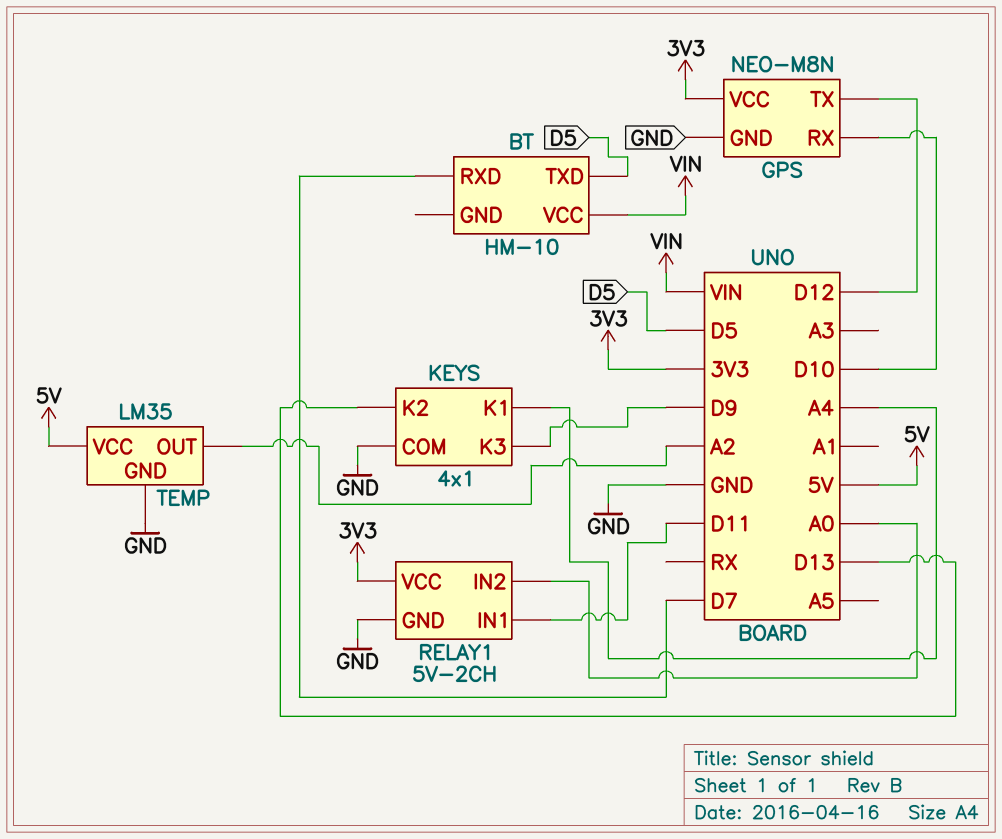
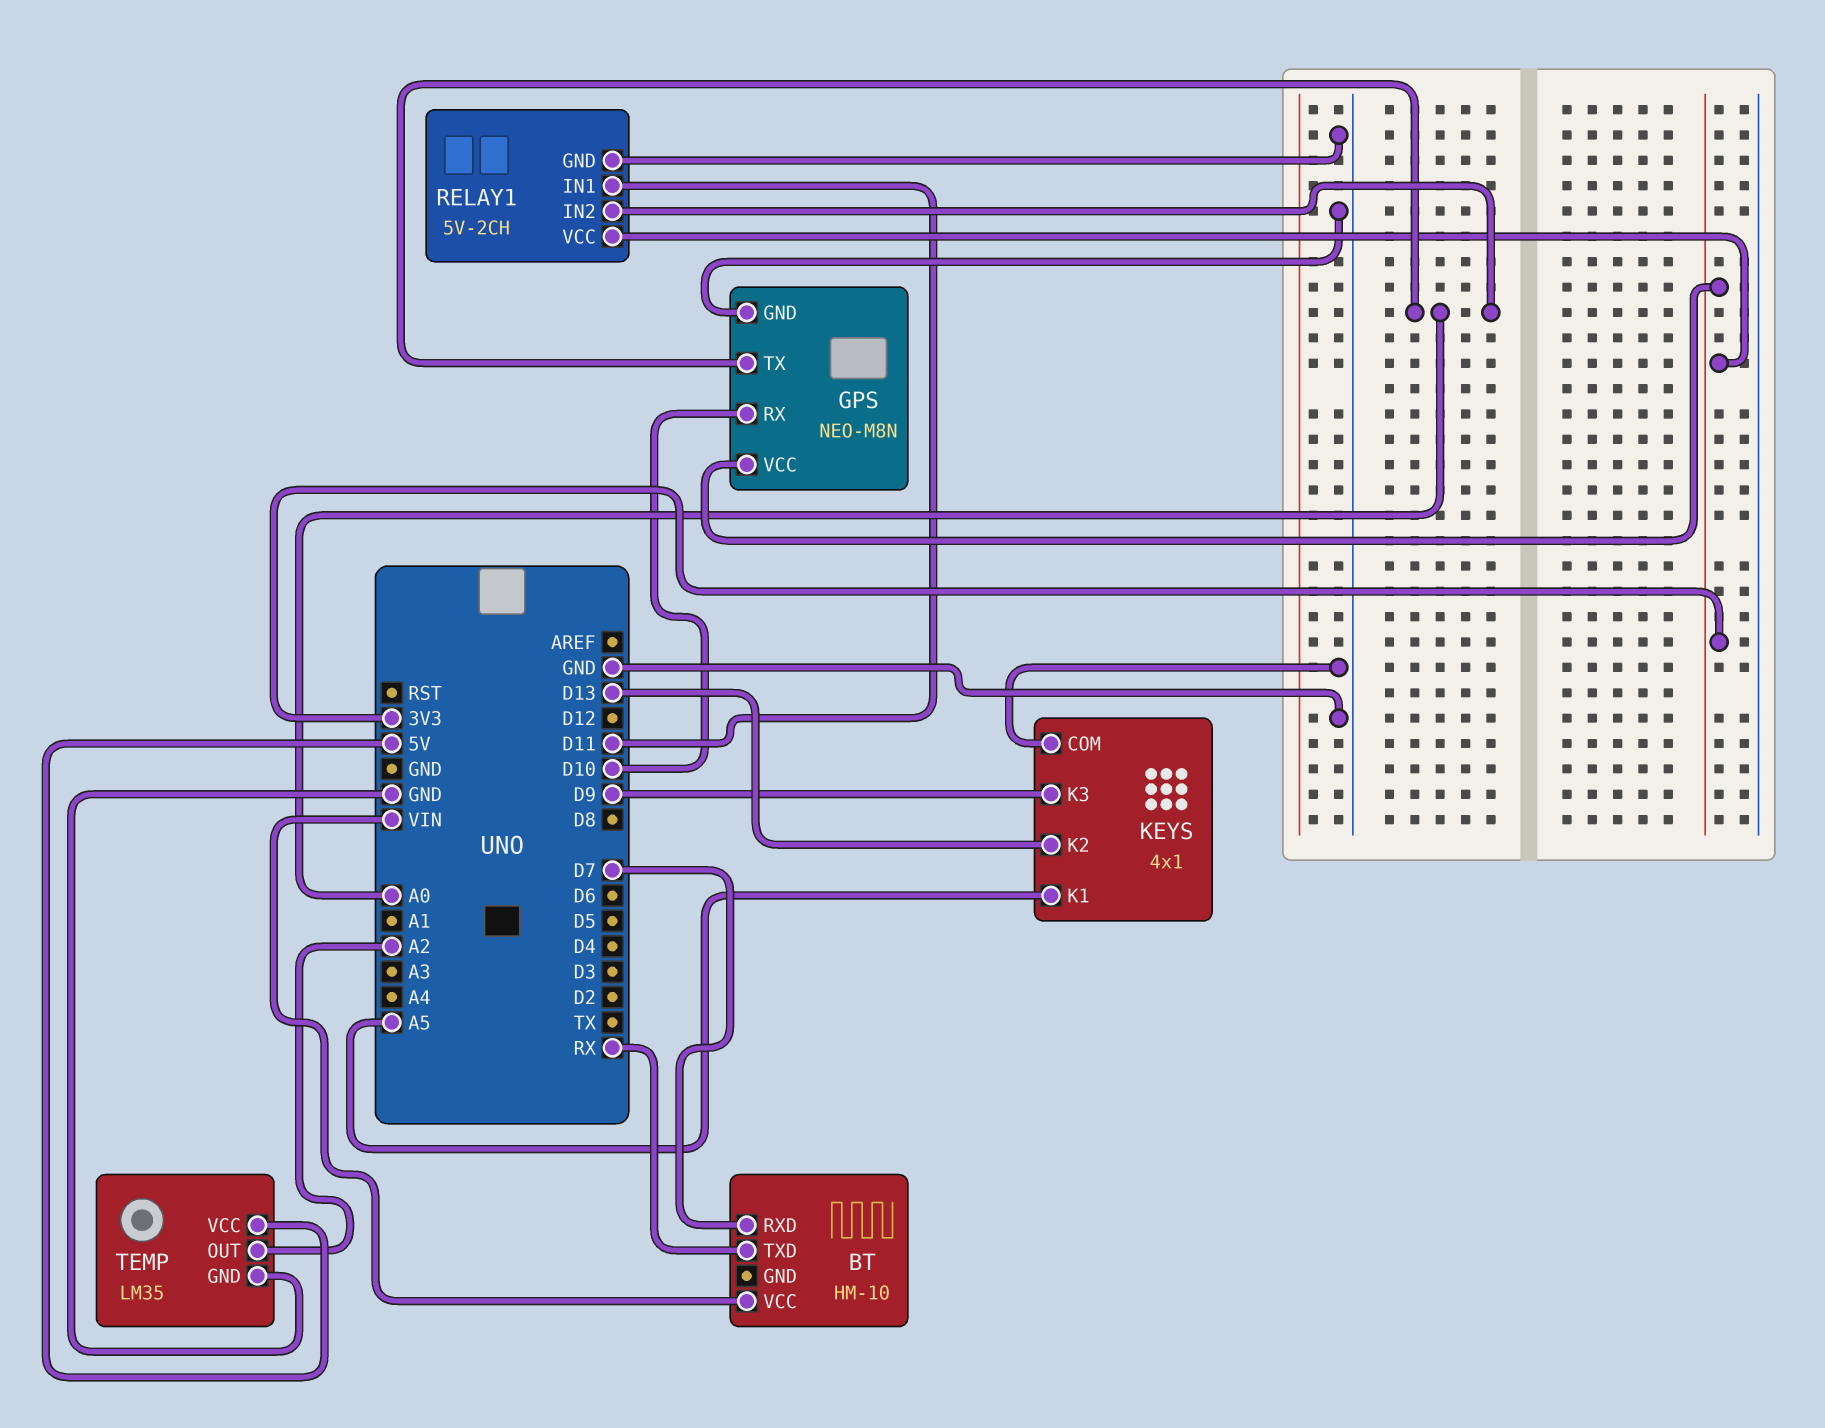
BT pin TXD: D5 -> RX
GPS pin TX: D12 -> A0
KEYS pin K1: A4 -> A5

